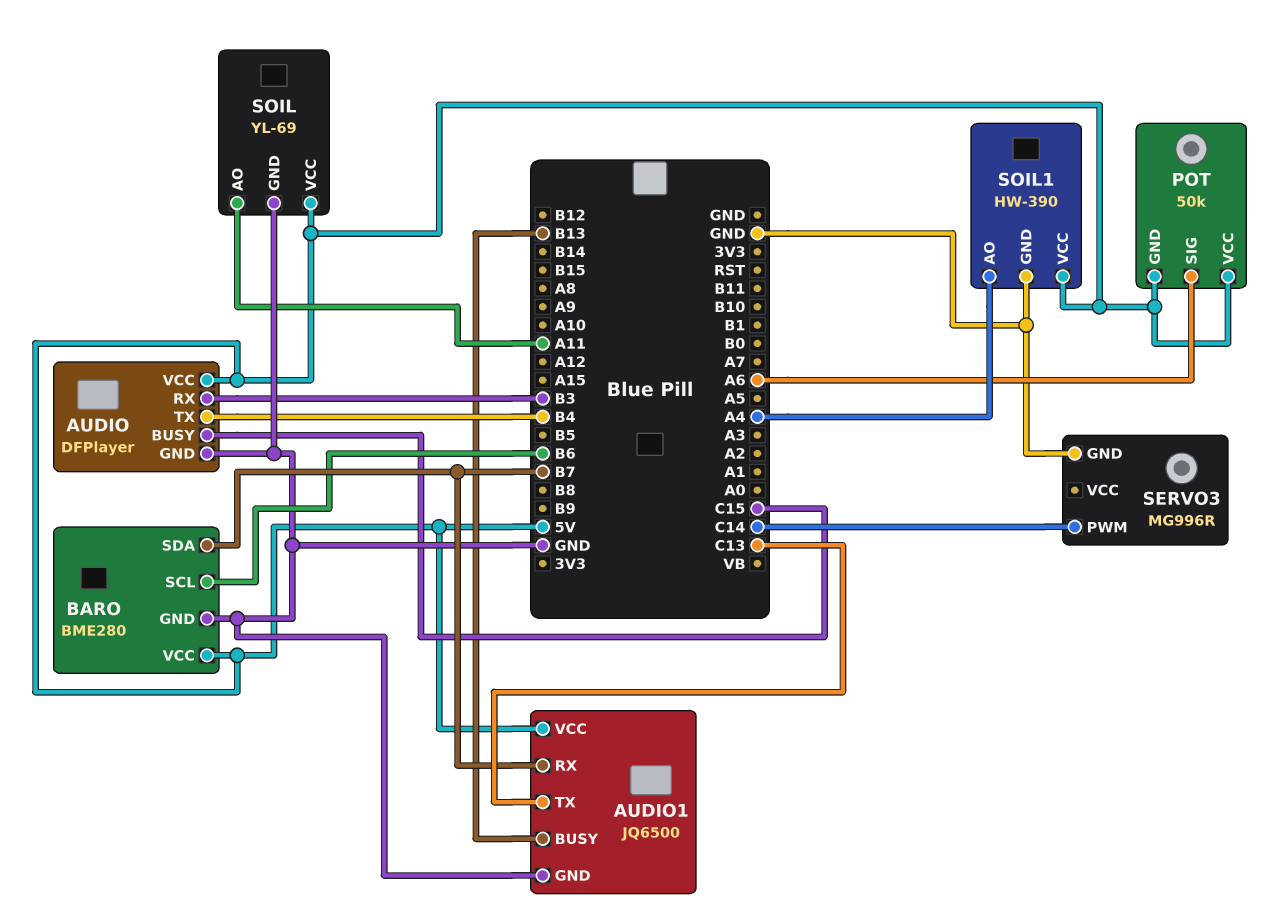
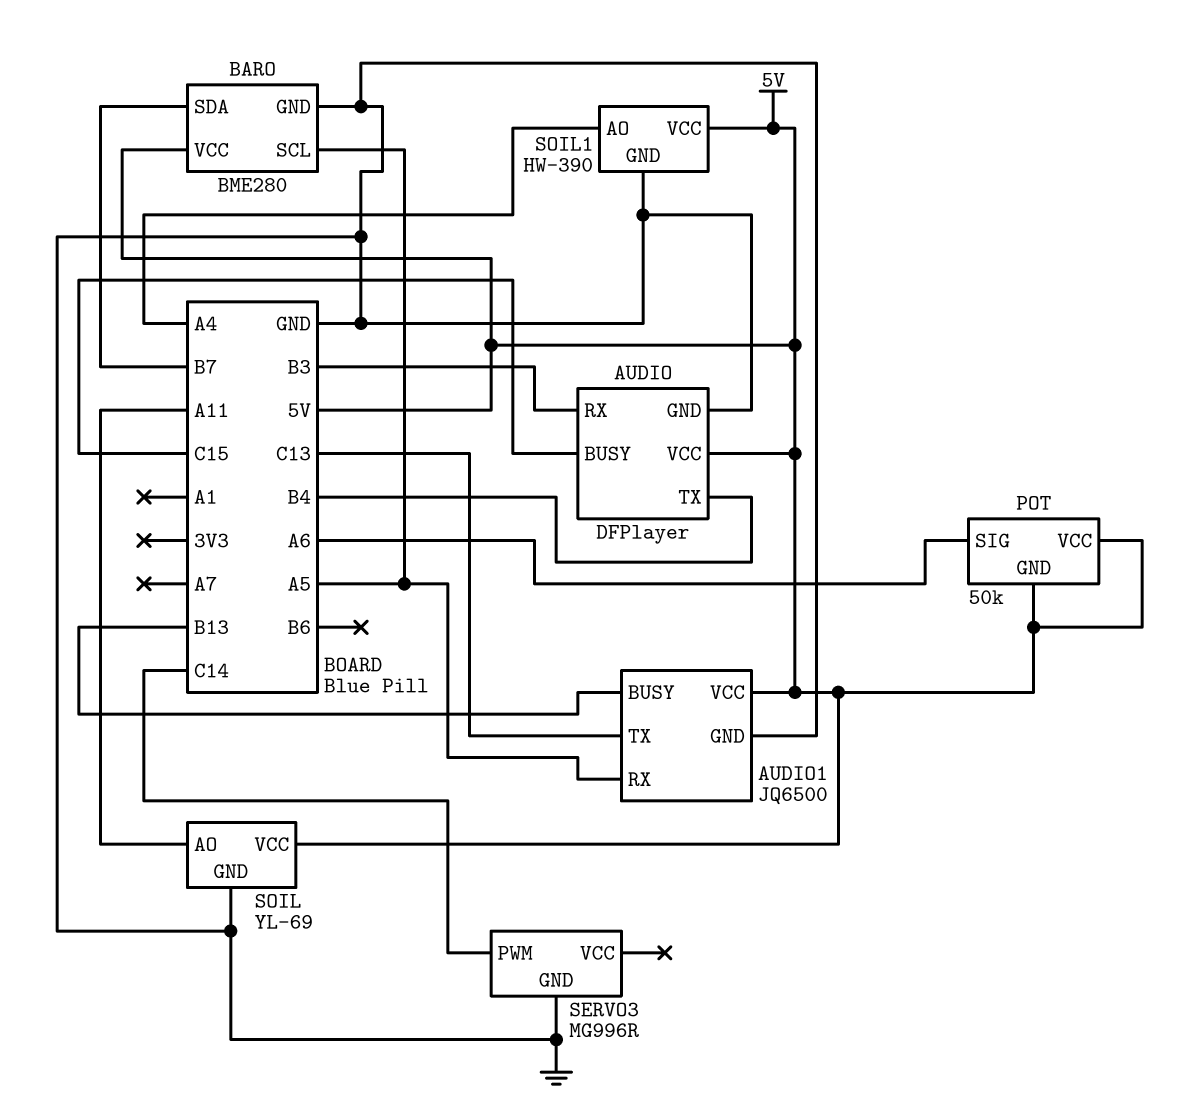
AUDIO1 pin RX: B7 -> A5
BARO pin SCL: B6 -> A5

